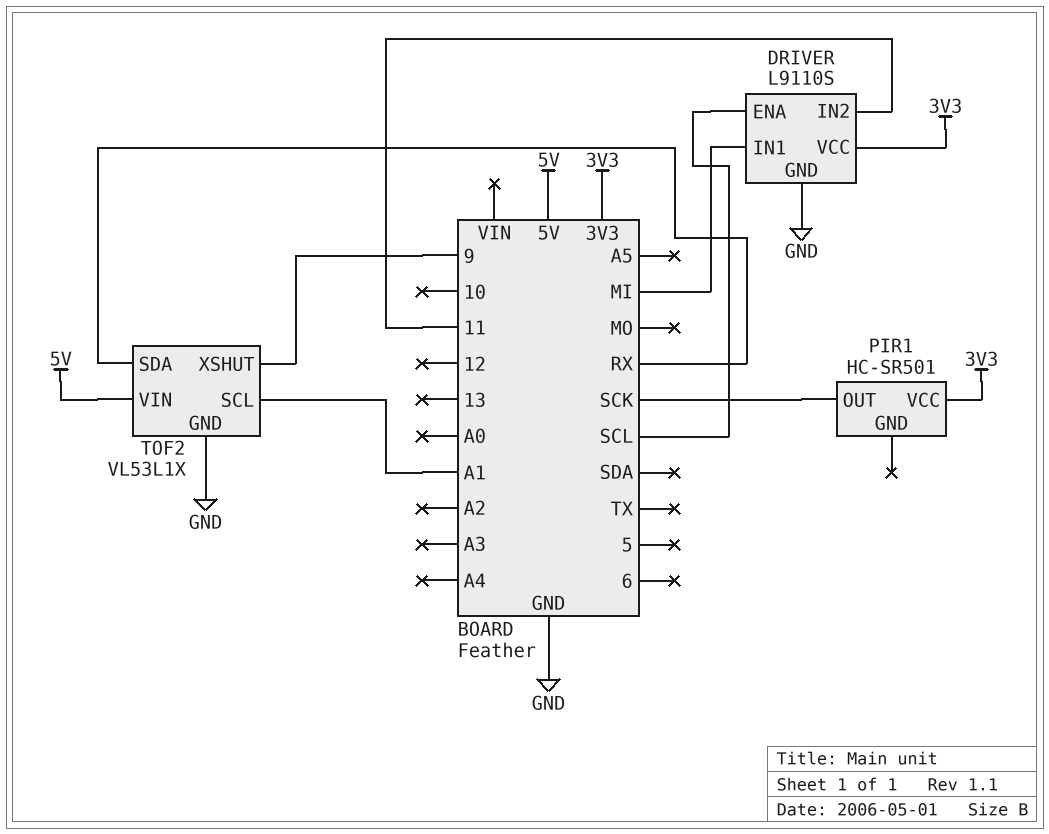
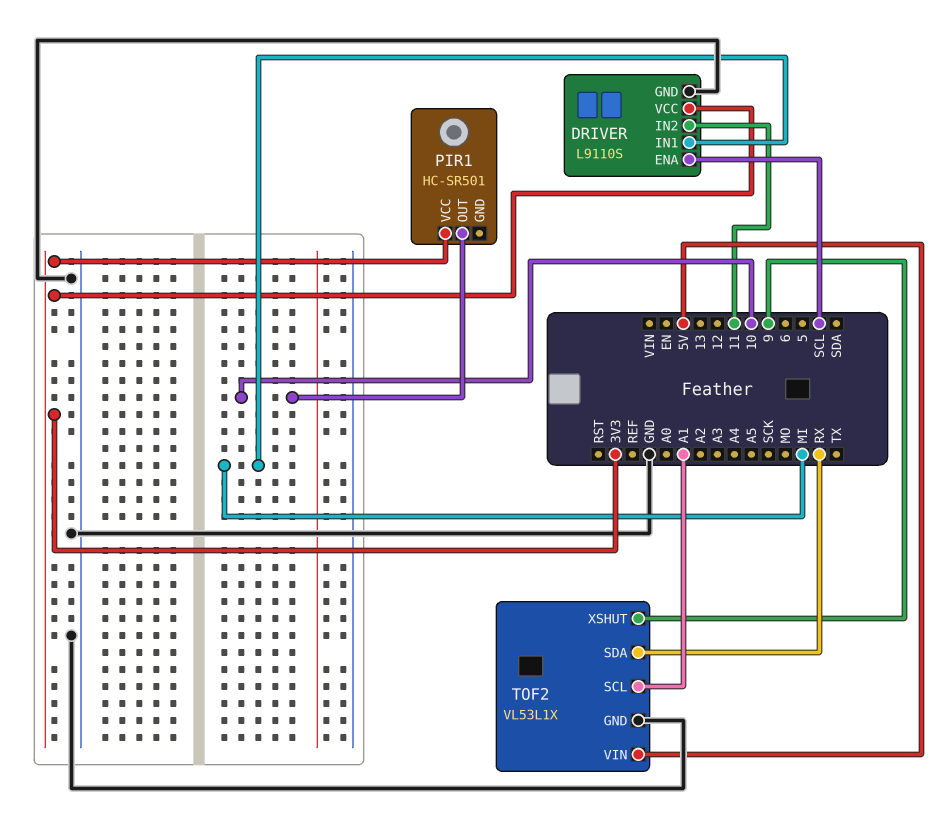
PIR1 pin OUT: SCK -> 10

